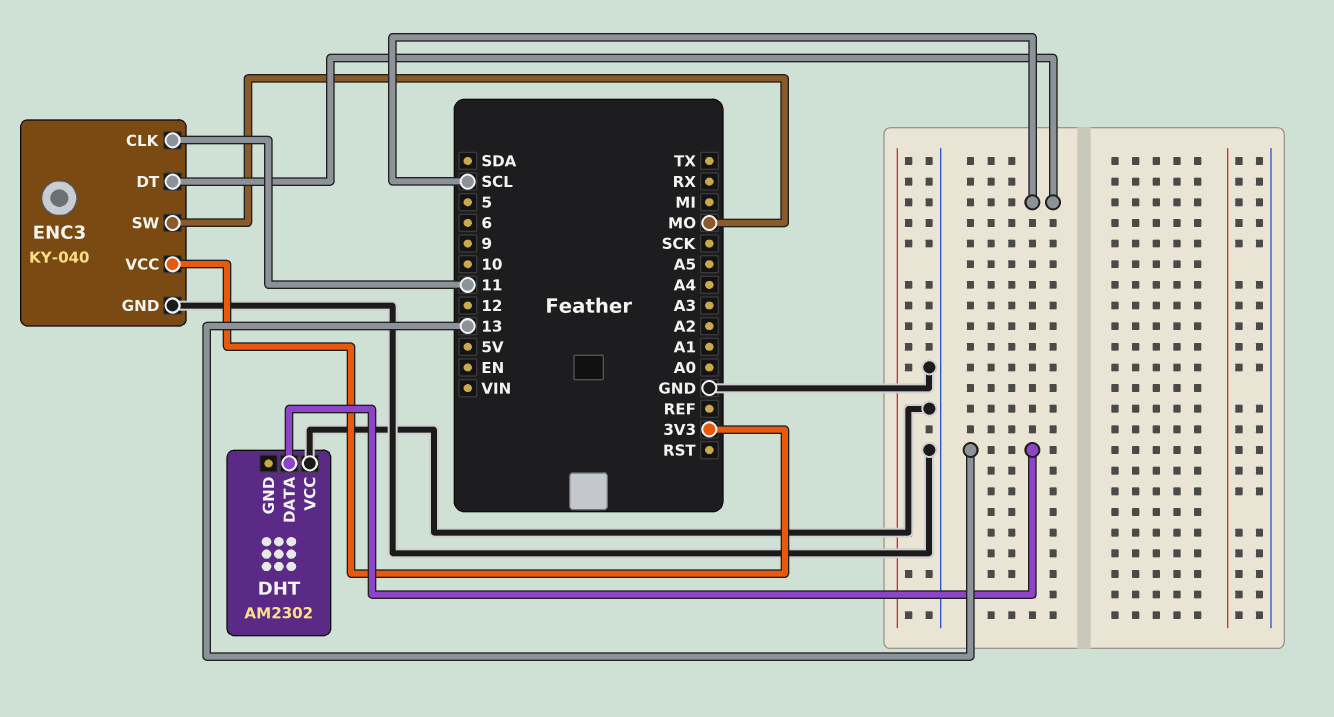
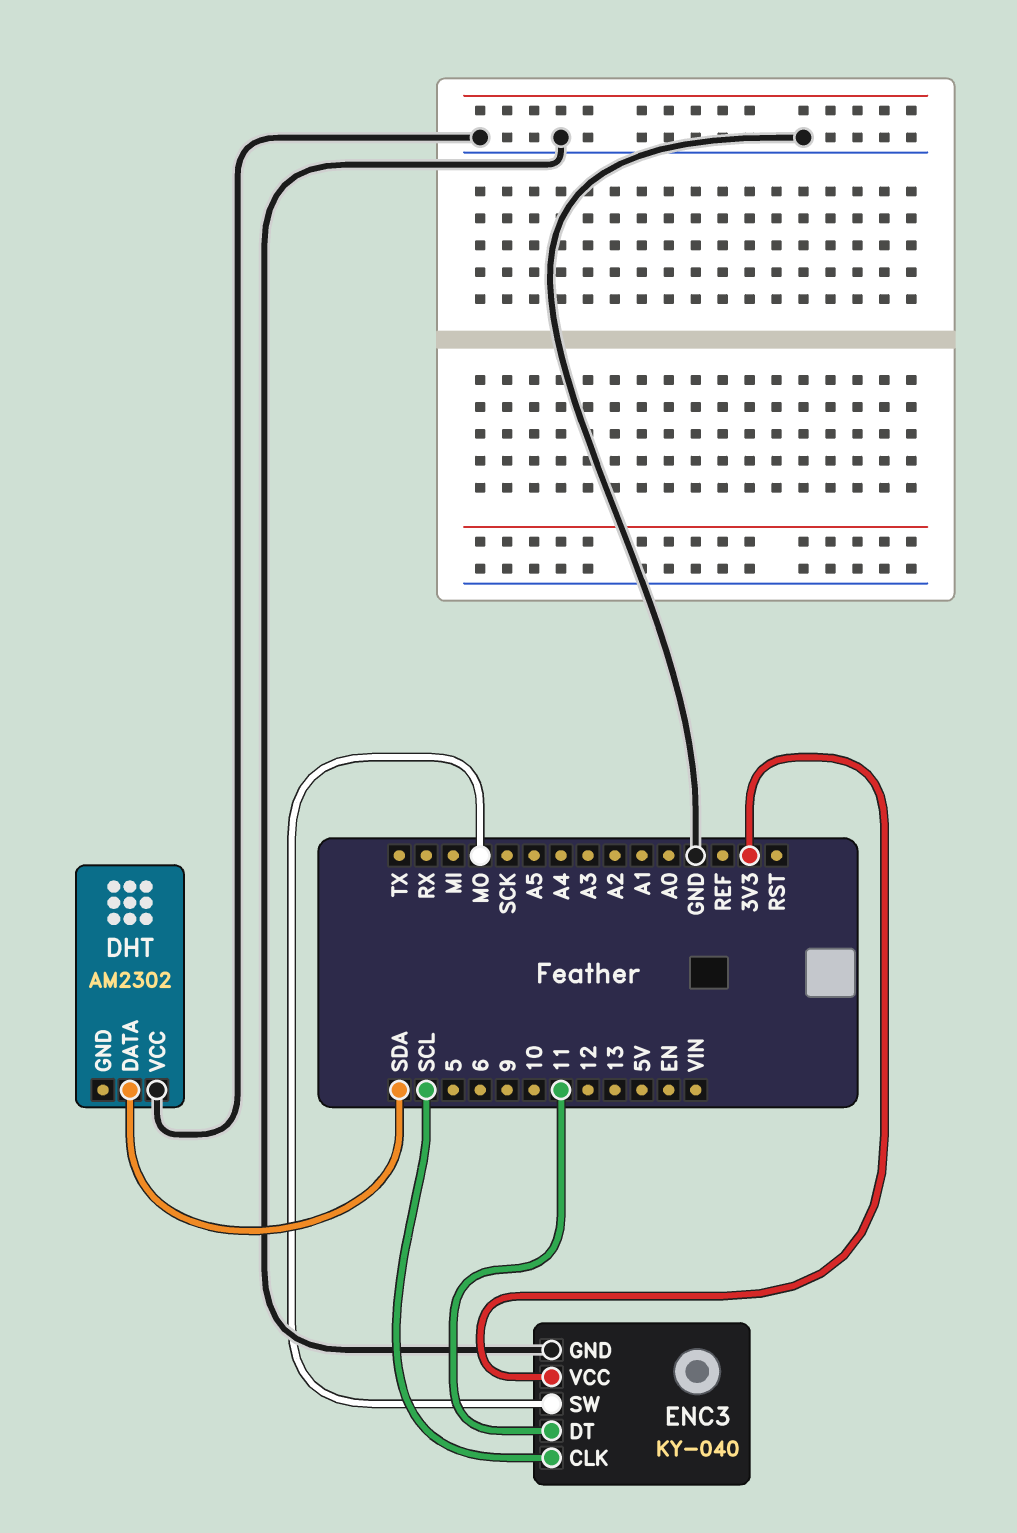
DHT pin DATA: 13 -> SDA
ENC3 pin CLK: 11 -> SCL
ENC3 pin DT: SCL -> 11

